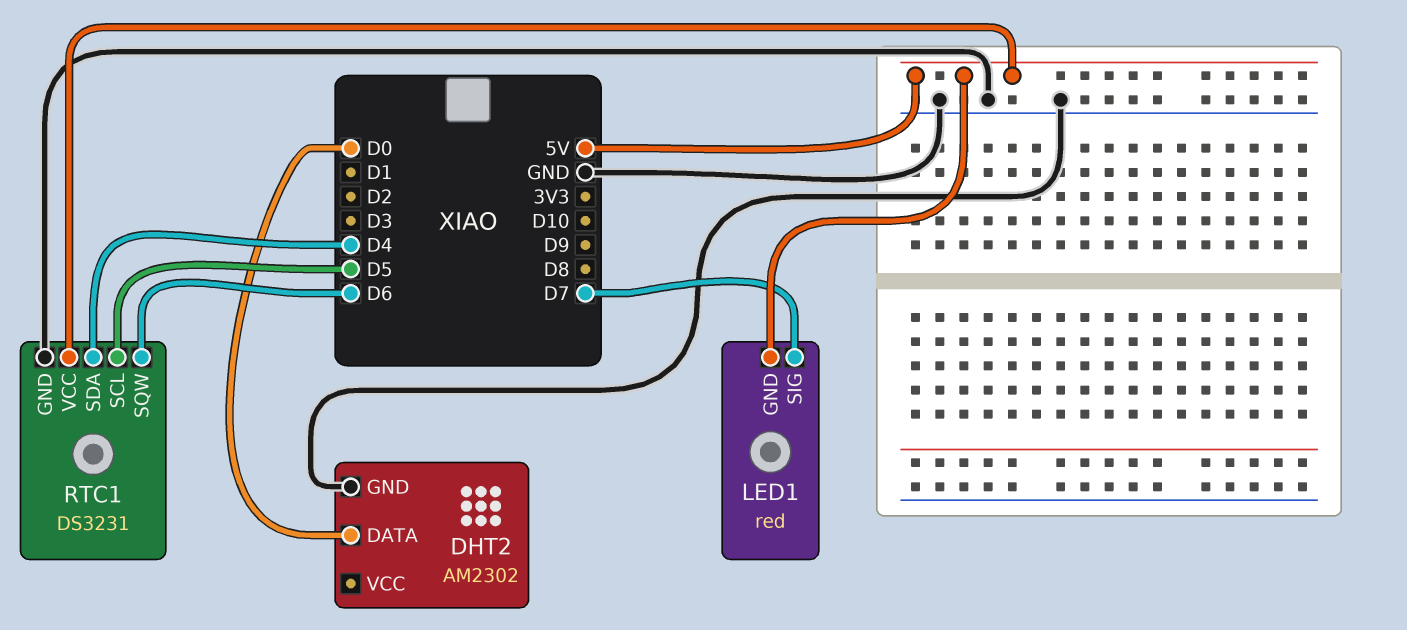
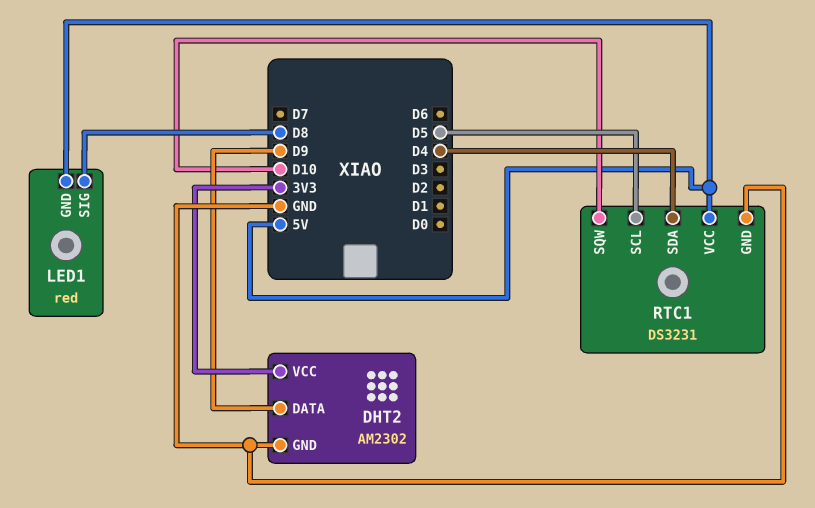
DHT2 pin DATA: D0 -> D9
DHT2 pin VCC: none -> 3V3
LED1 pin SIG: D7 -> D8
RTC1 pin SQW: D6 -> D10

